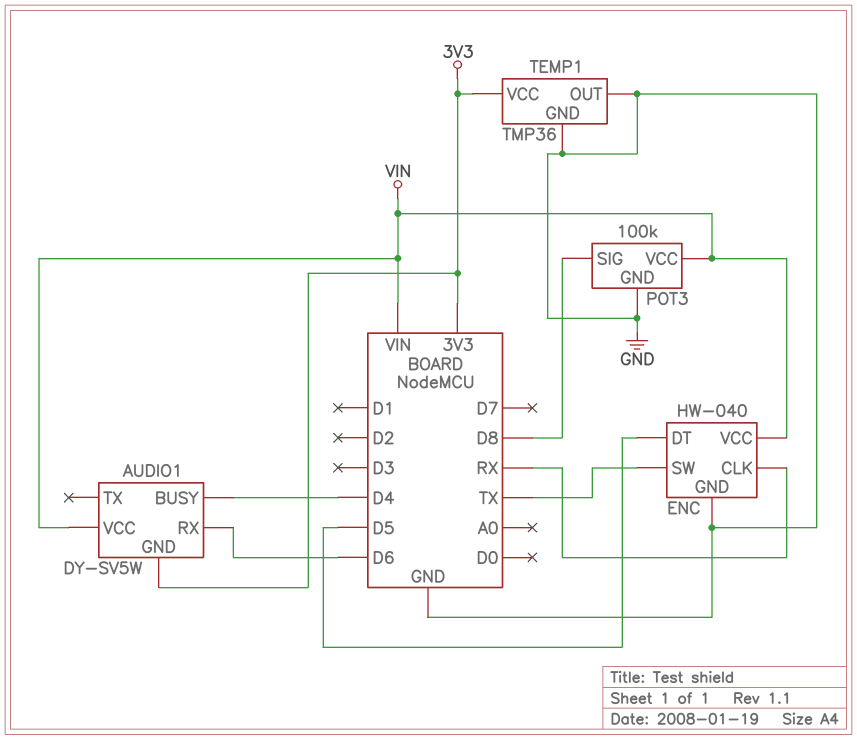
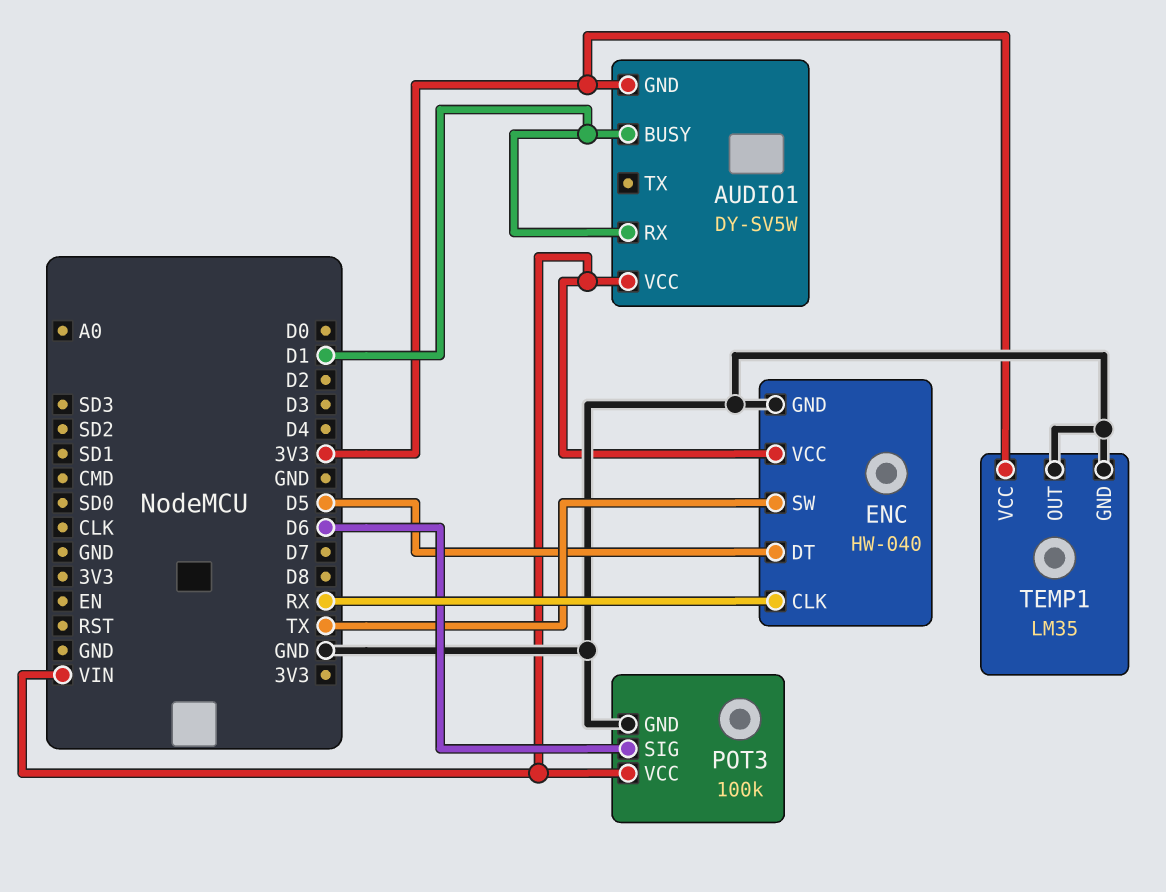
AUDIO1 pin BUSY: D4 -> D1
AUDIO1 pin RX: D6 -> D1
POT3 pin SIG: D8 -> D6
TEMP1: TMP36 -> LM35

